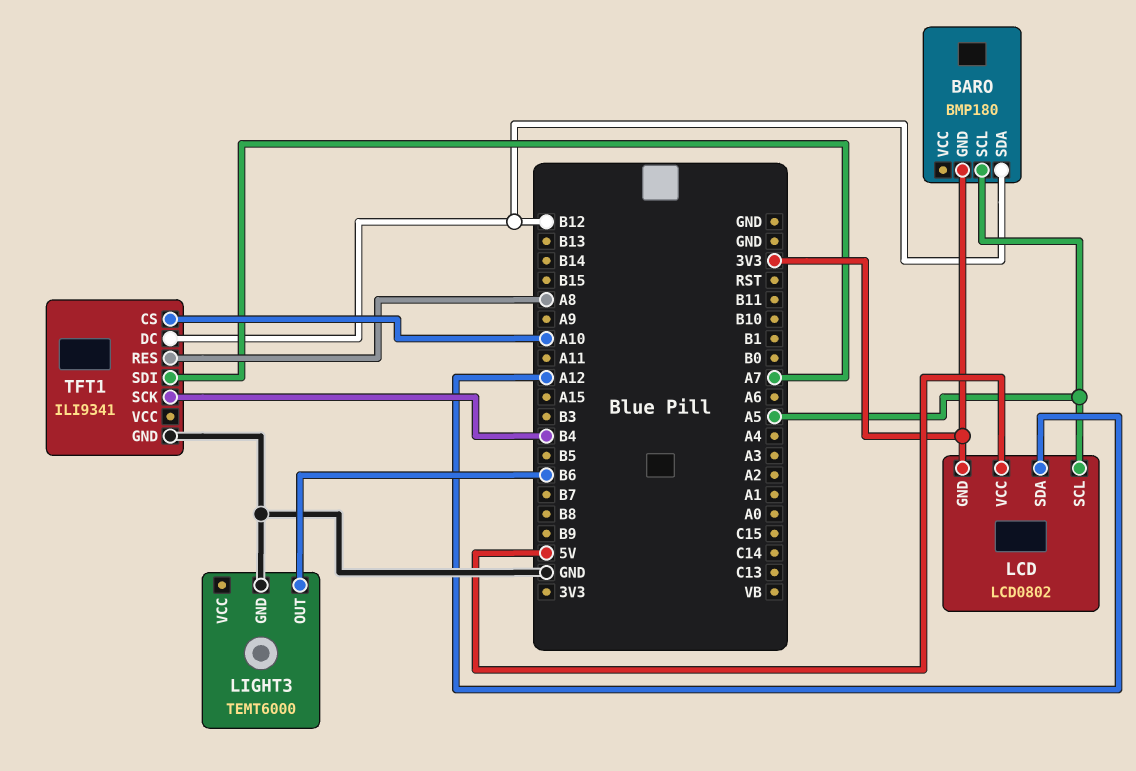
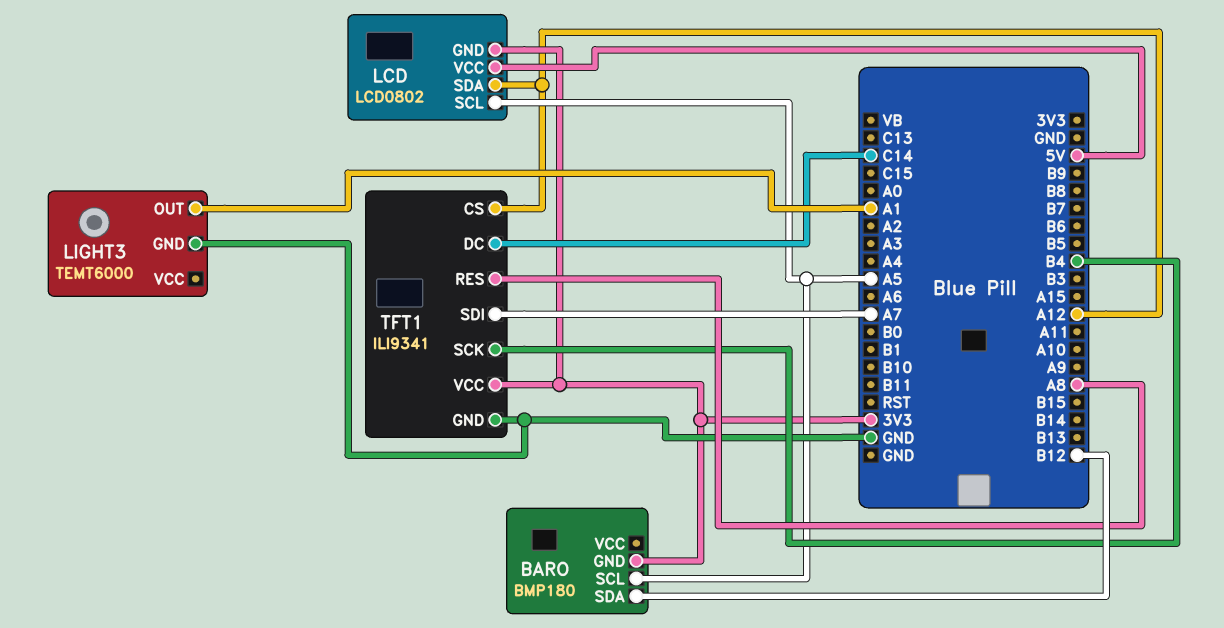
LIGHT3 pin OUT: B6 -> A1
TFT1 pin CS: A10 -> A12
TFT1 pin DC: B12 -> C14
TFT1 pin VCC: none -> 3V3

